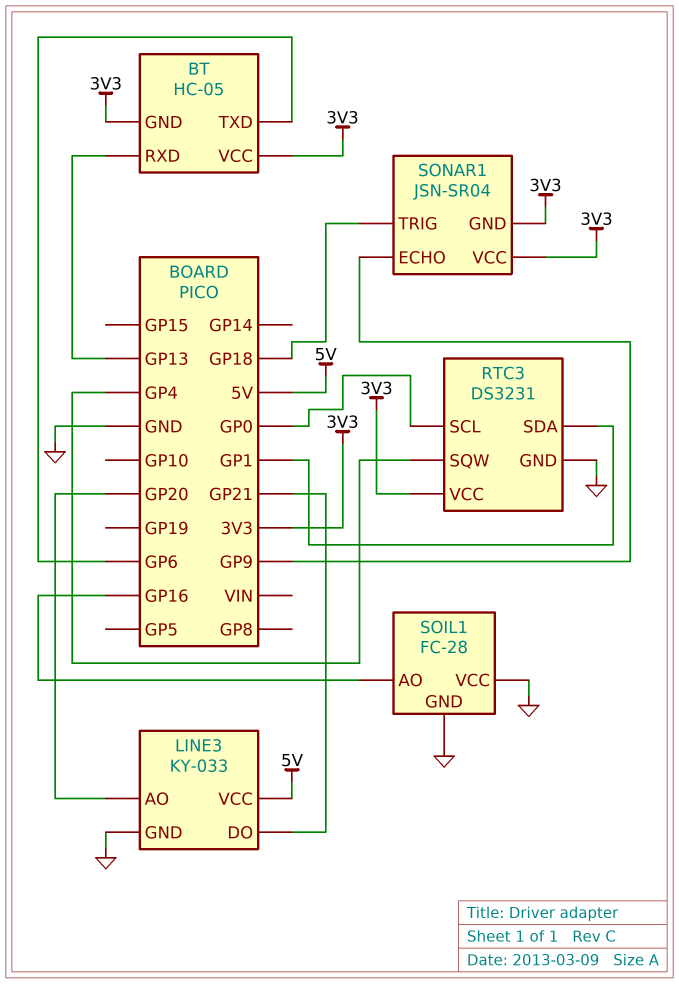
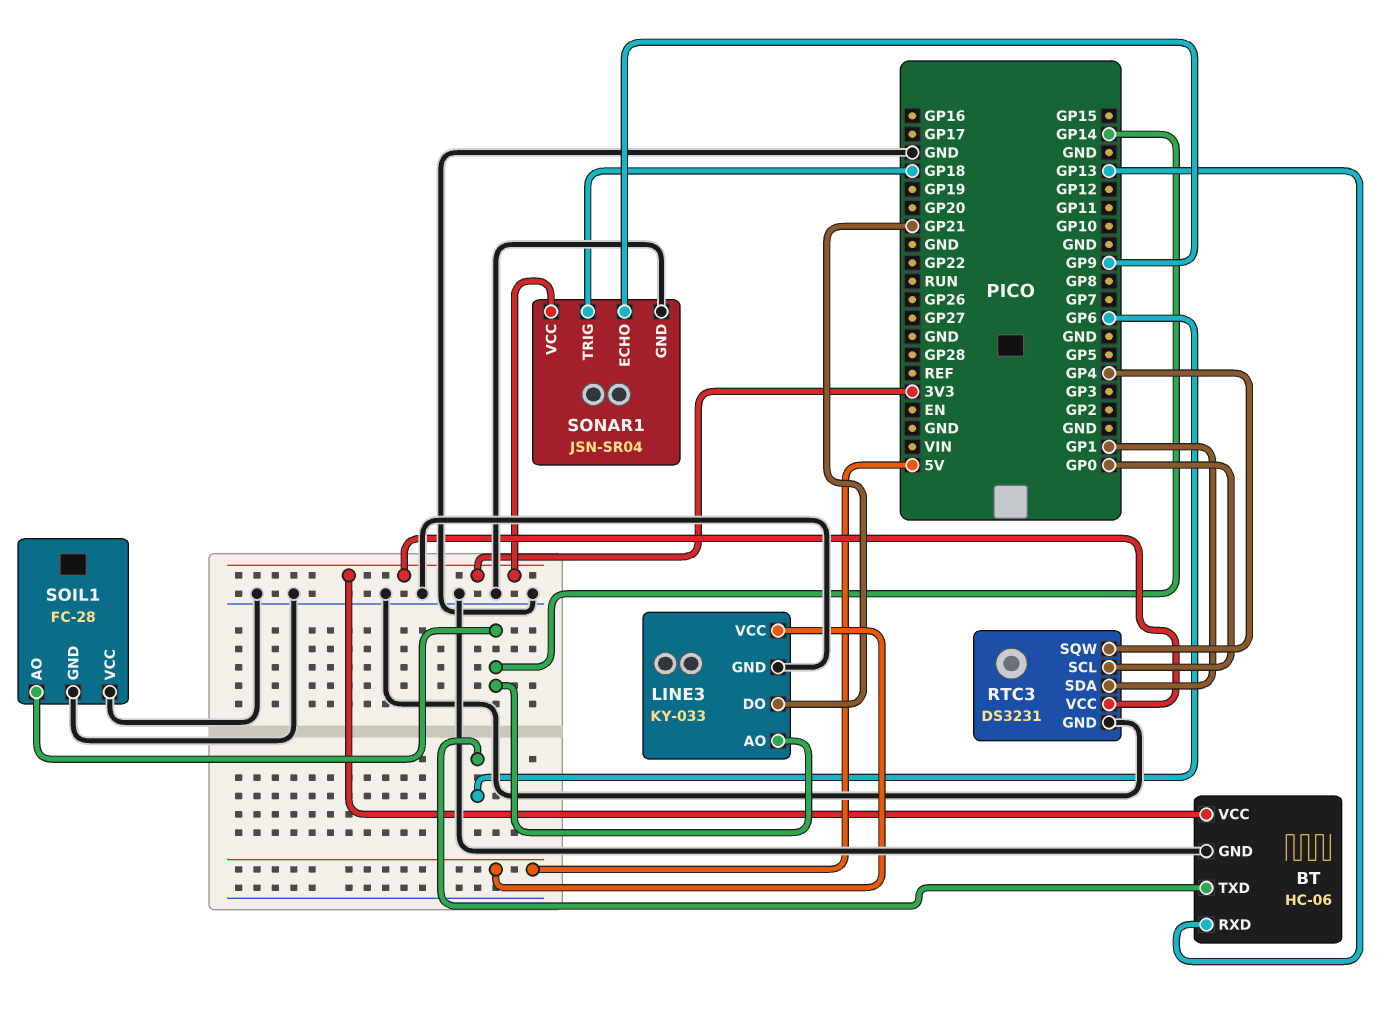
BT: HC-05 -> HC-06
BT pin GND: 3V3 -> GND
LINE3 pin AO: GP20 -> GP14
SOIL1 pin AO: GP16 -> GP14
SONAR1 pin GND: 3V3 -> GND

